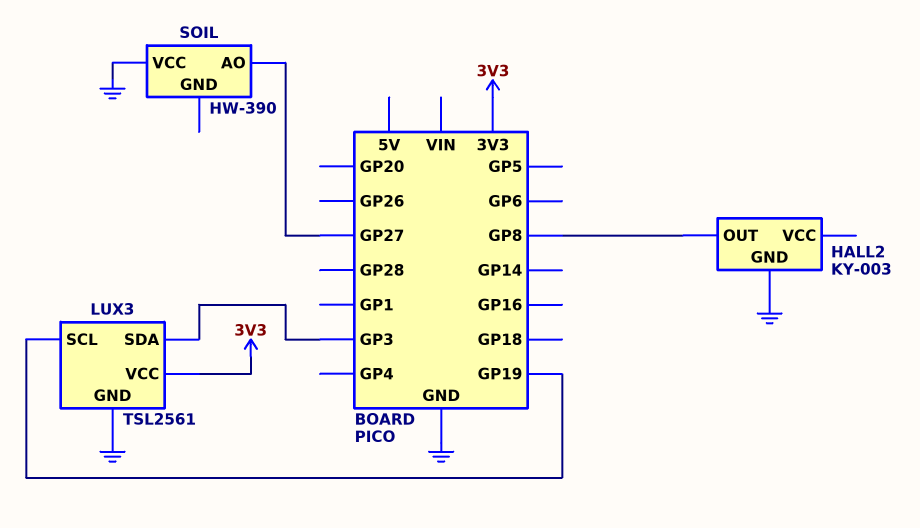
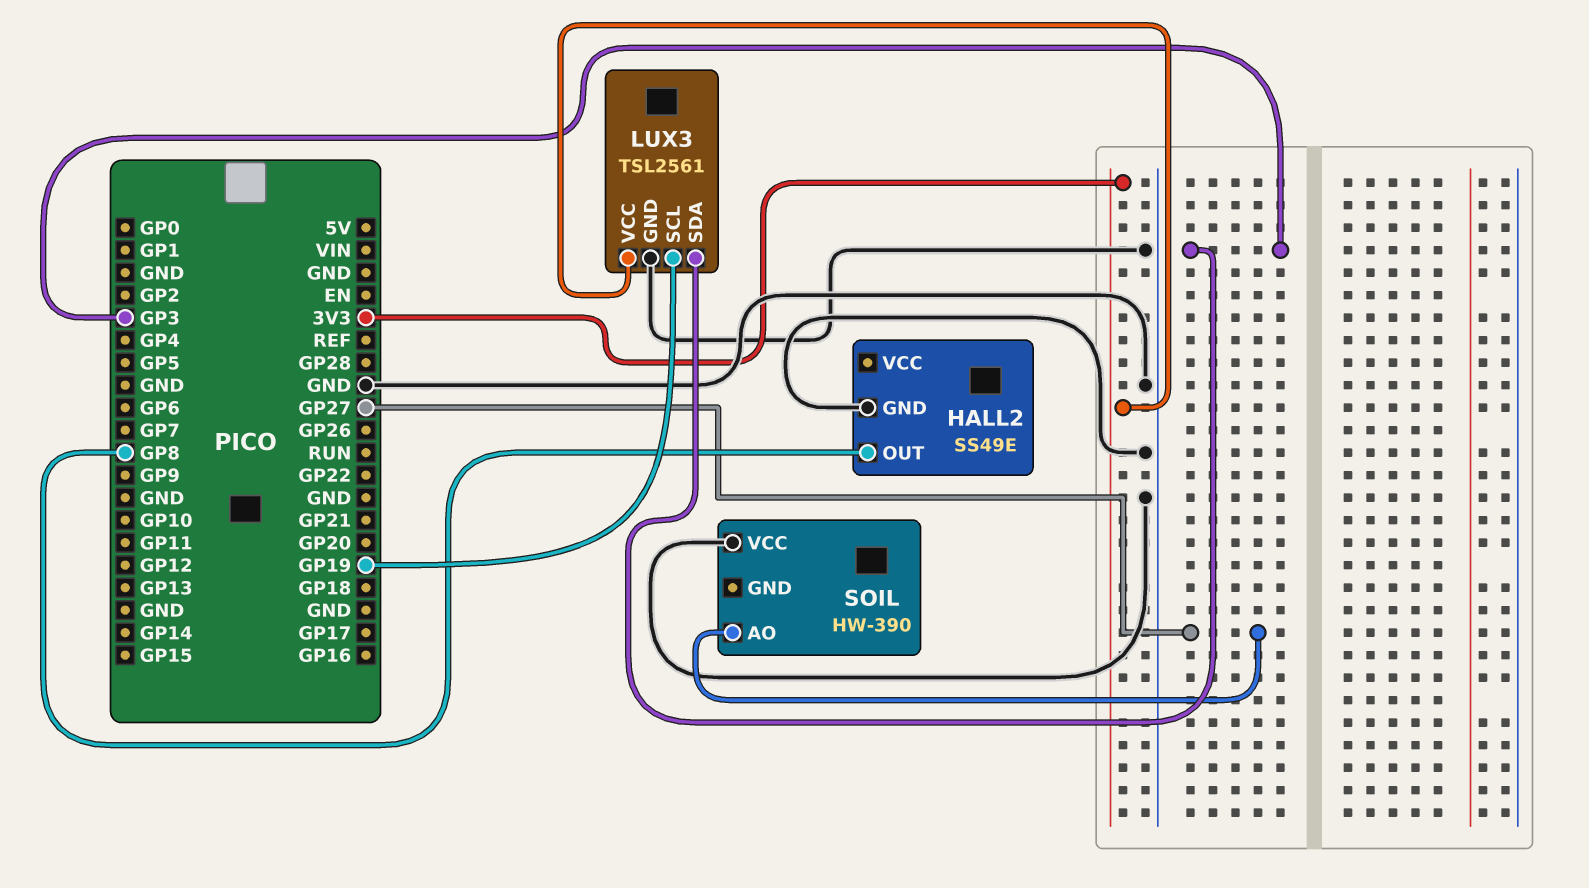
HALL2: KY-003 -> SS49E

